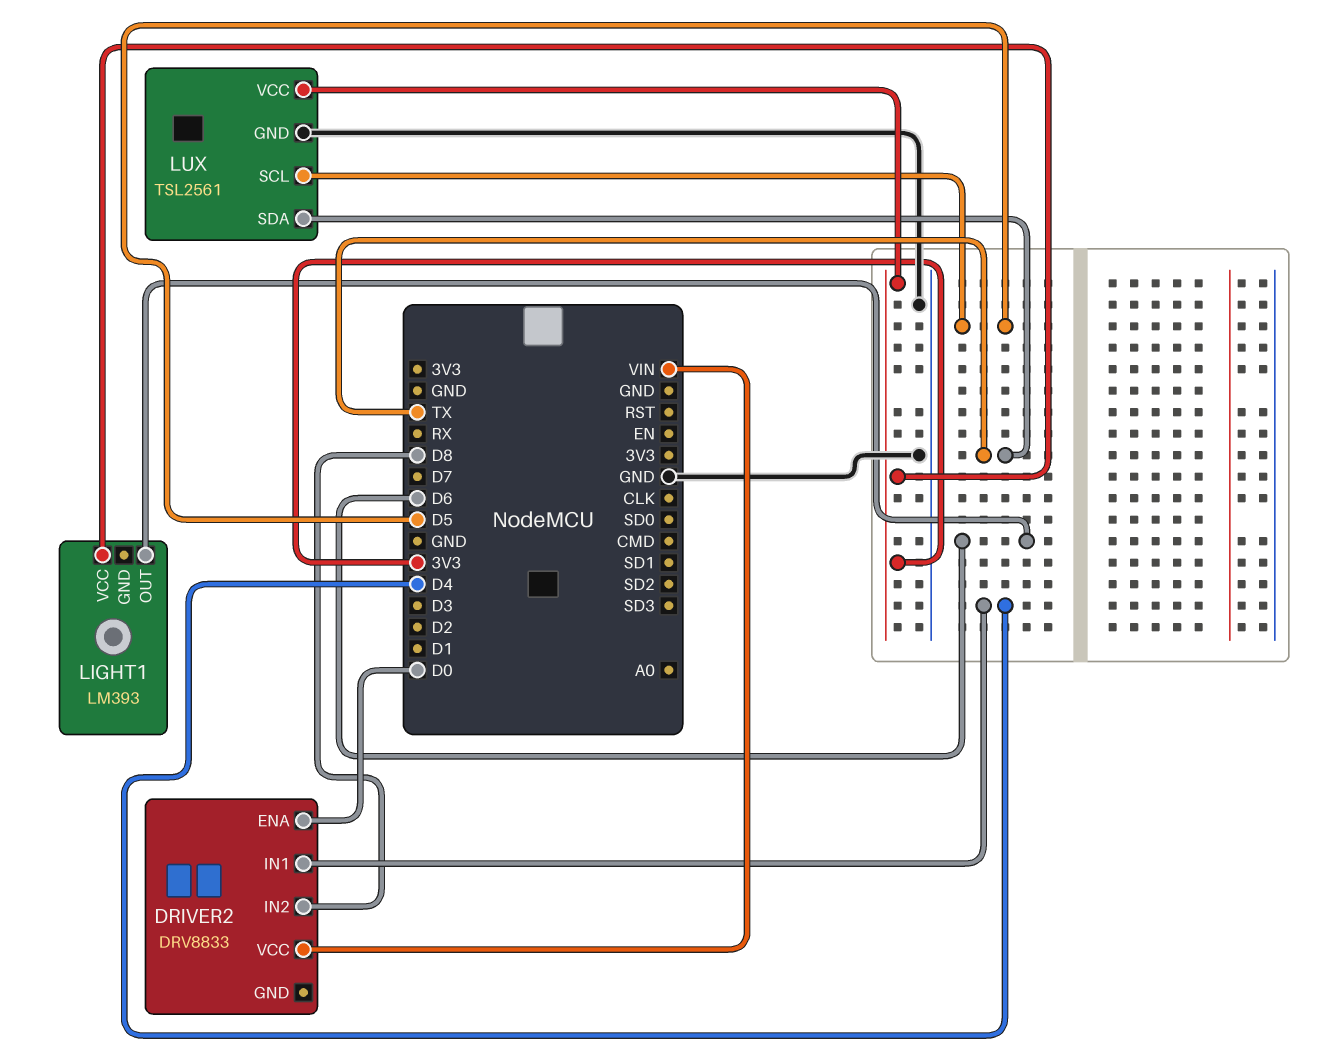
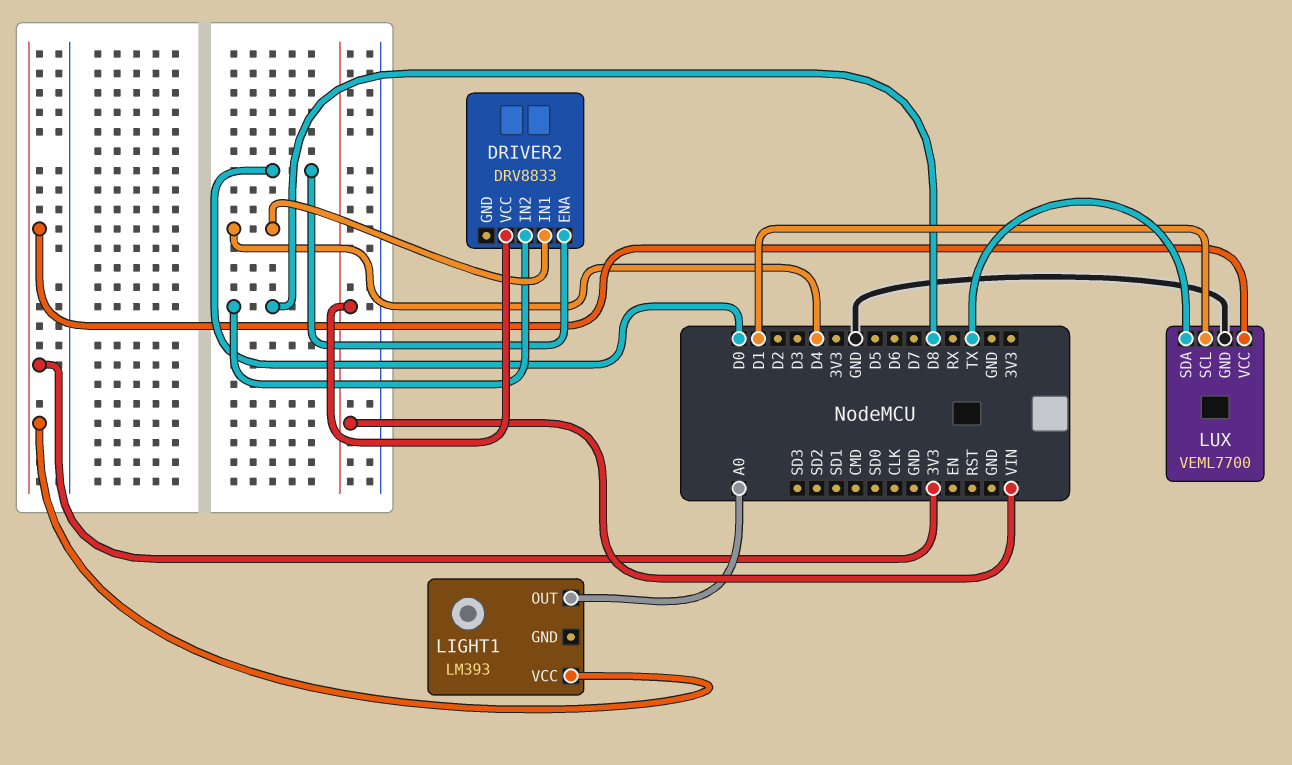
LIGHT1 pin OUT: D6 -> A0
LUX: TSL2561 -> VEML7700
LUX pin SCL: D5 -> D1

